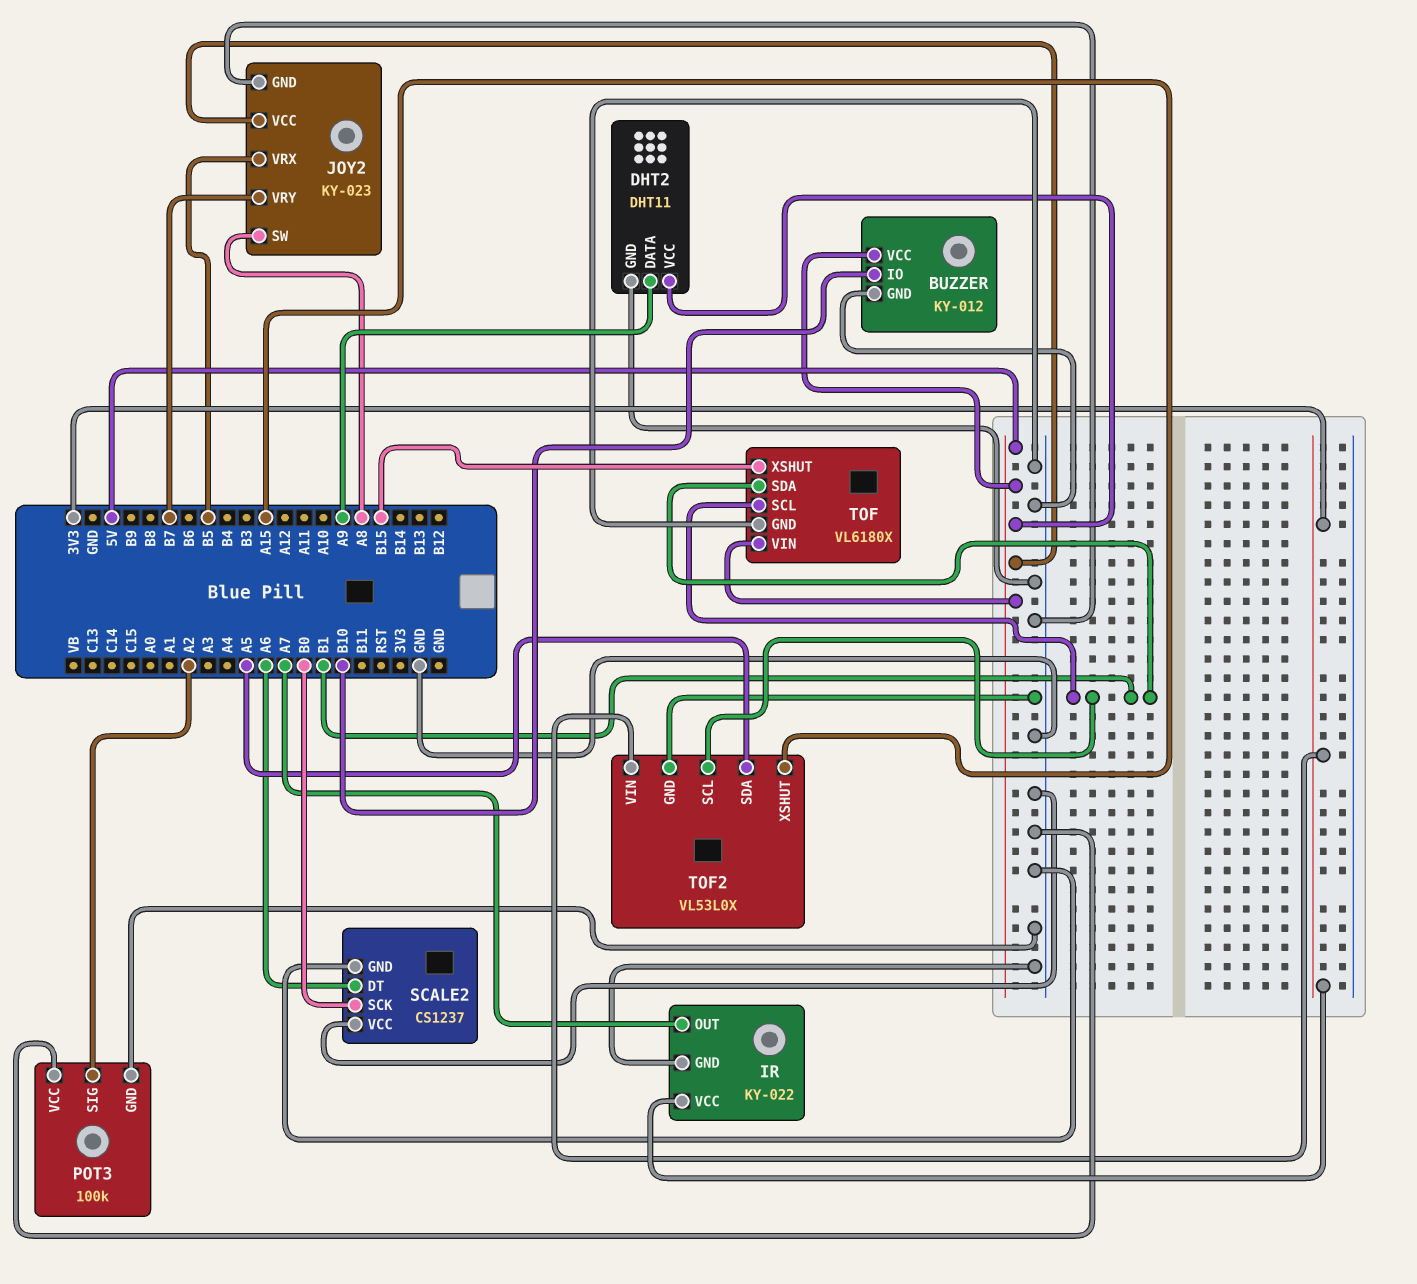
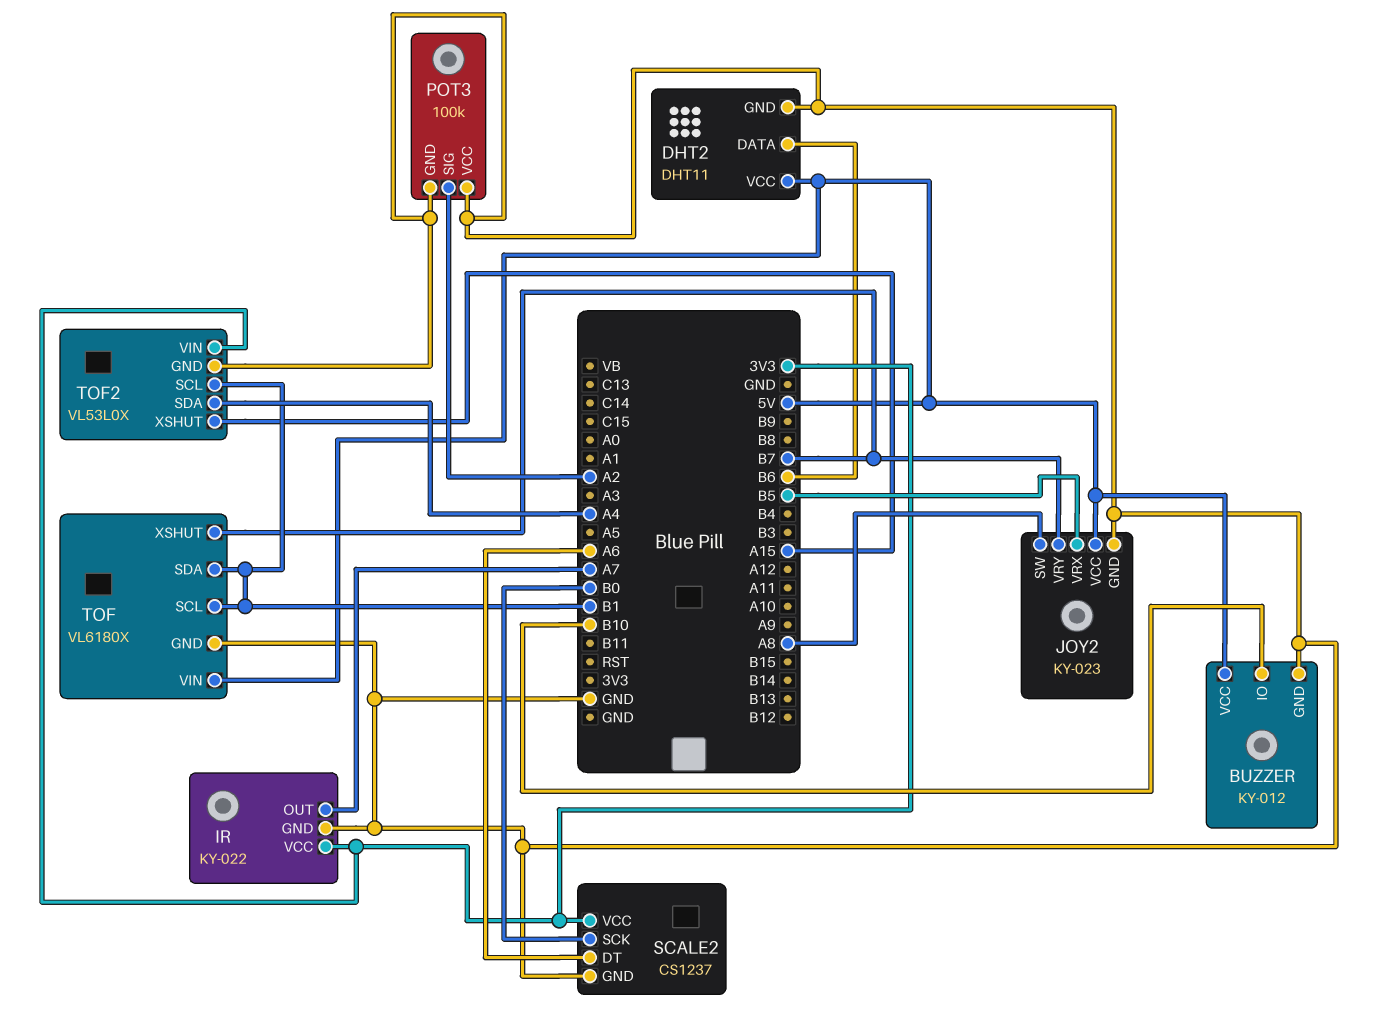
DHT2 pin DATA: A9 -> B6
SCALE2 pin VCC: GND -> 3V3
TOF pin XSHUT: B15 -> B7
TOF2 pin SDA: A5 -> A4

